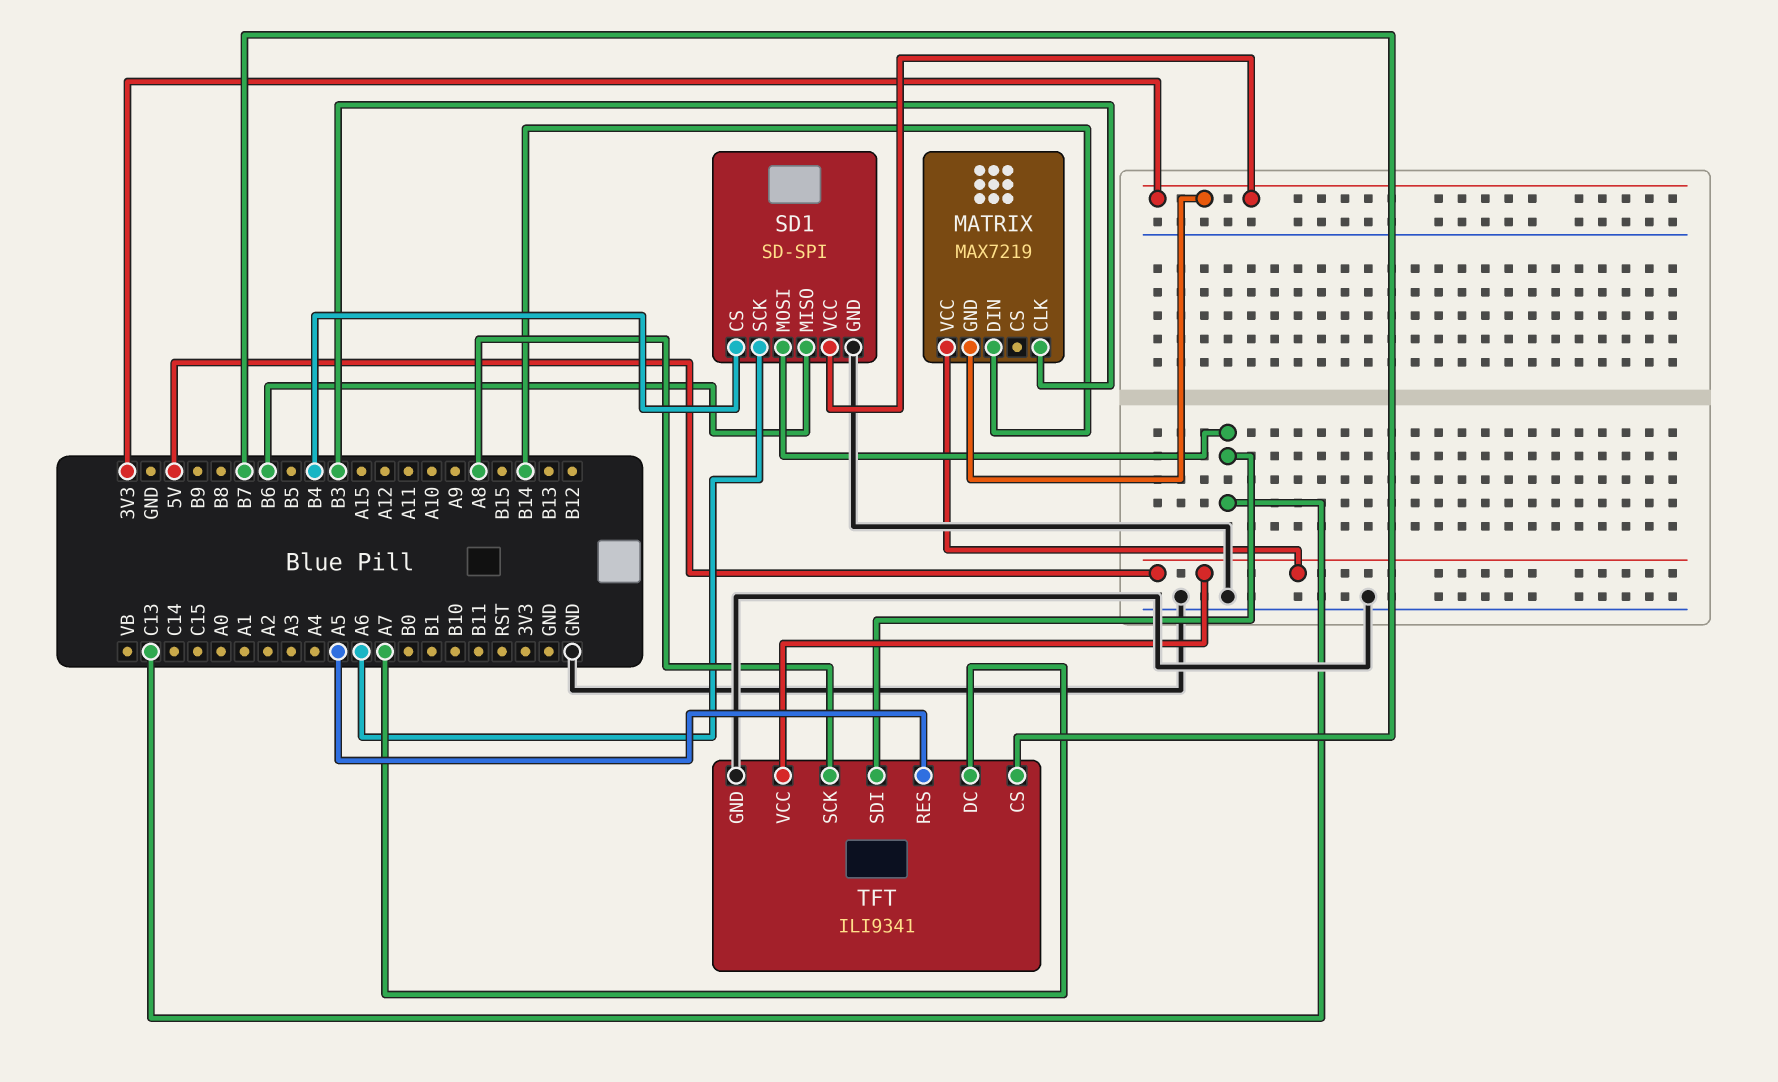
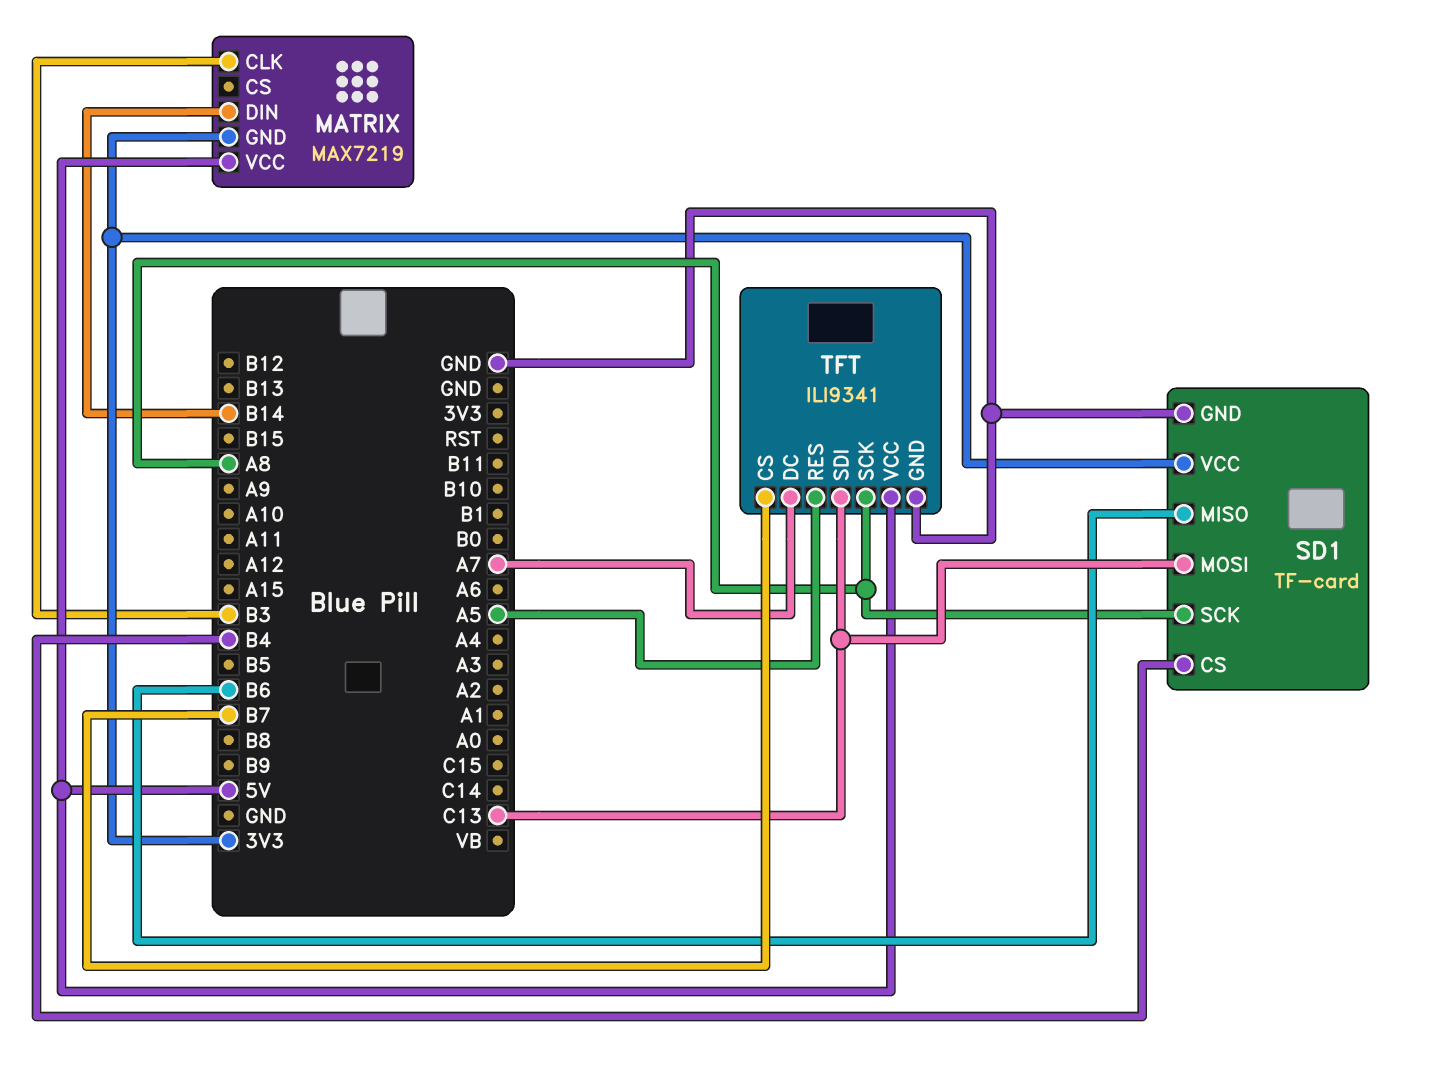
SD1: SD-SPI -> TF-card
SD1 pin SCK: A6 -> A8

